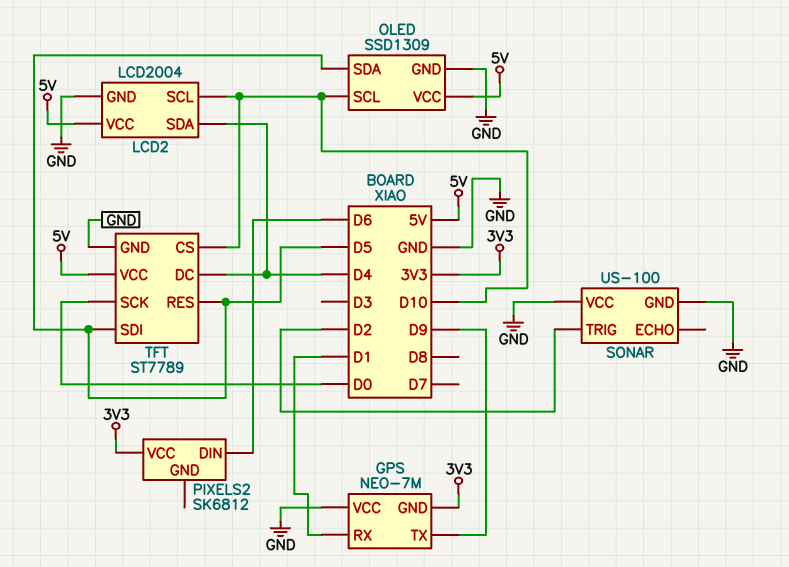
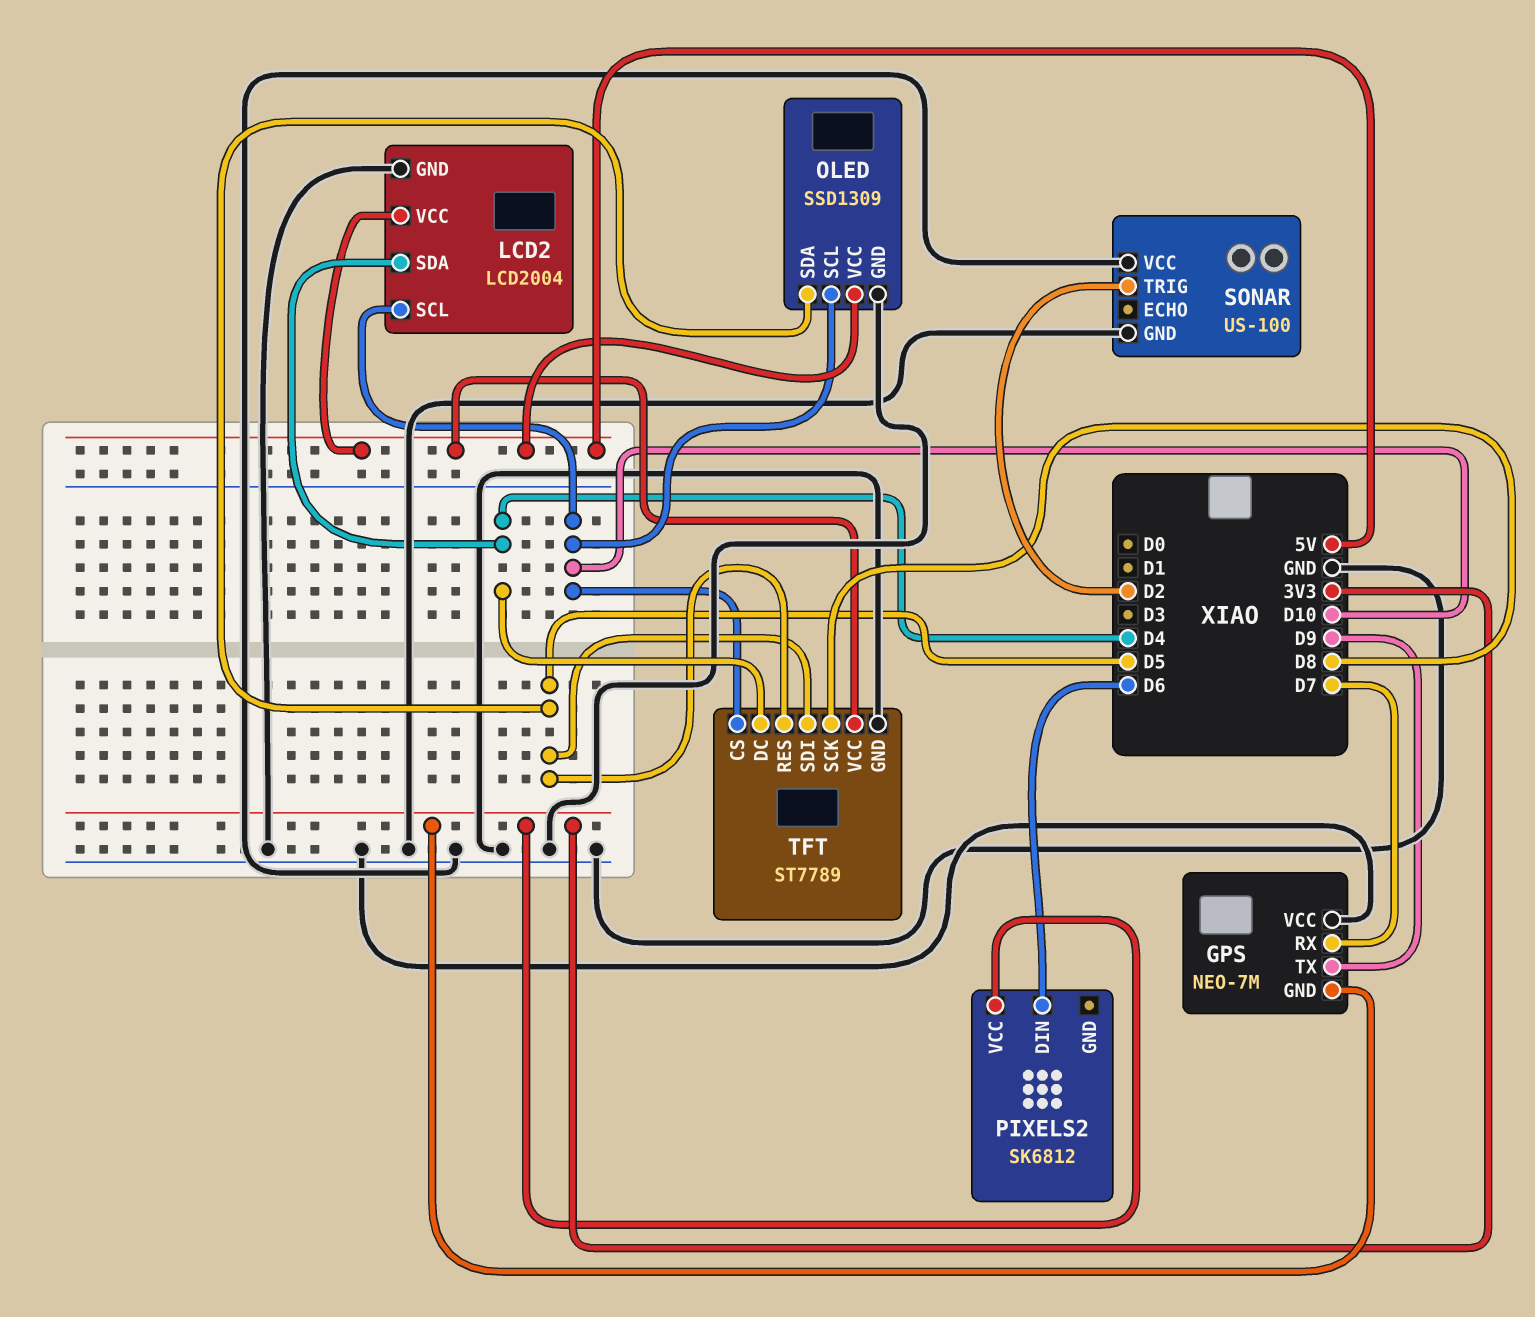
GPS pin RX: D1 -> D7
TFT pin SCK: D0 -> D8

